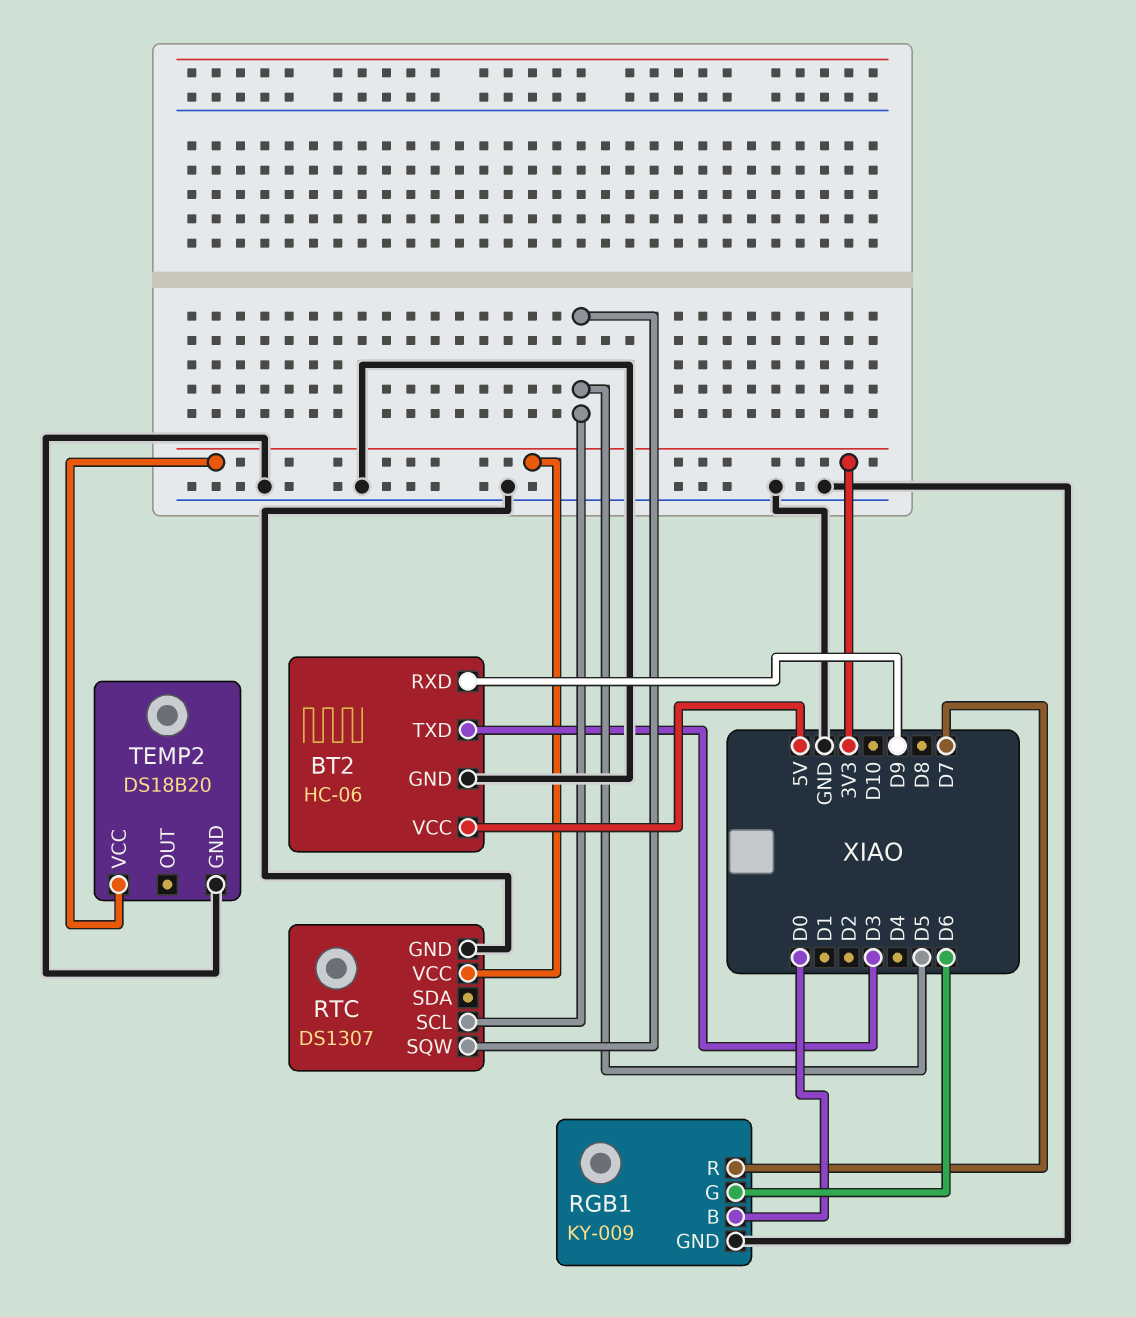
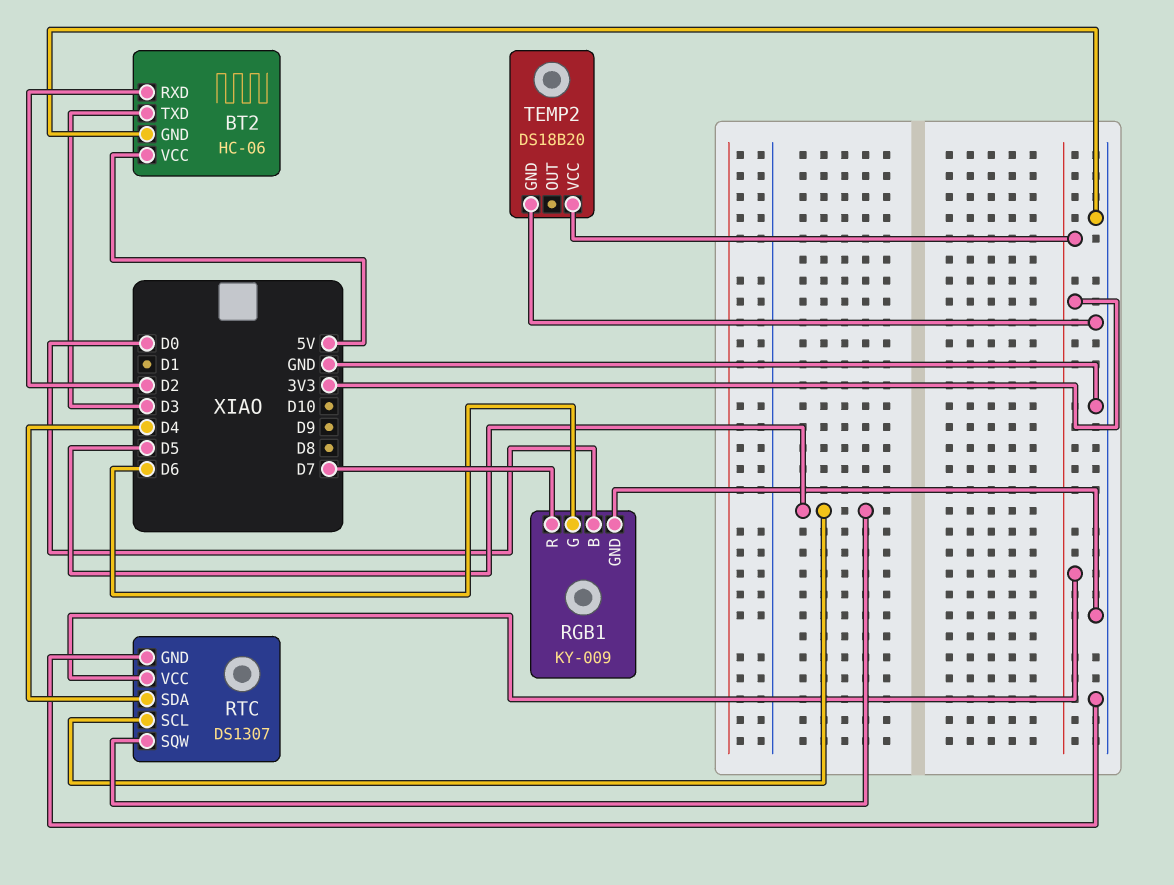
BT2 pin RXD: D9 -> D2
RTC pin SDA: none -> D4

